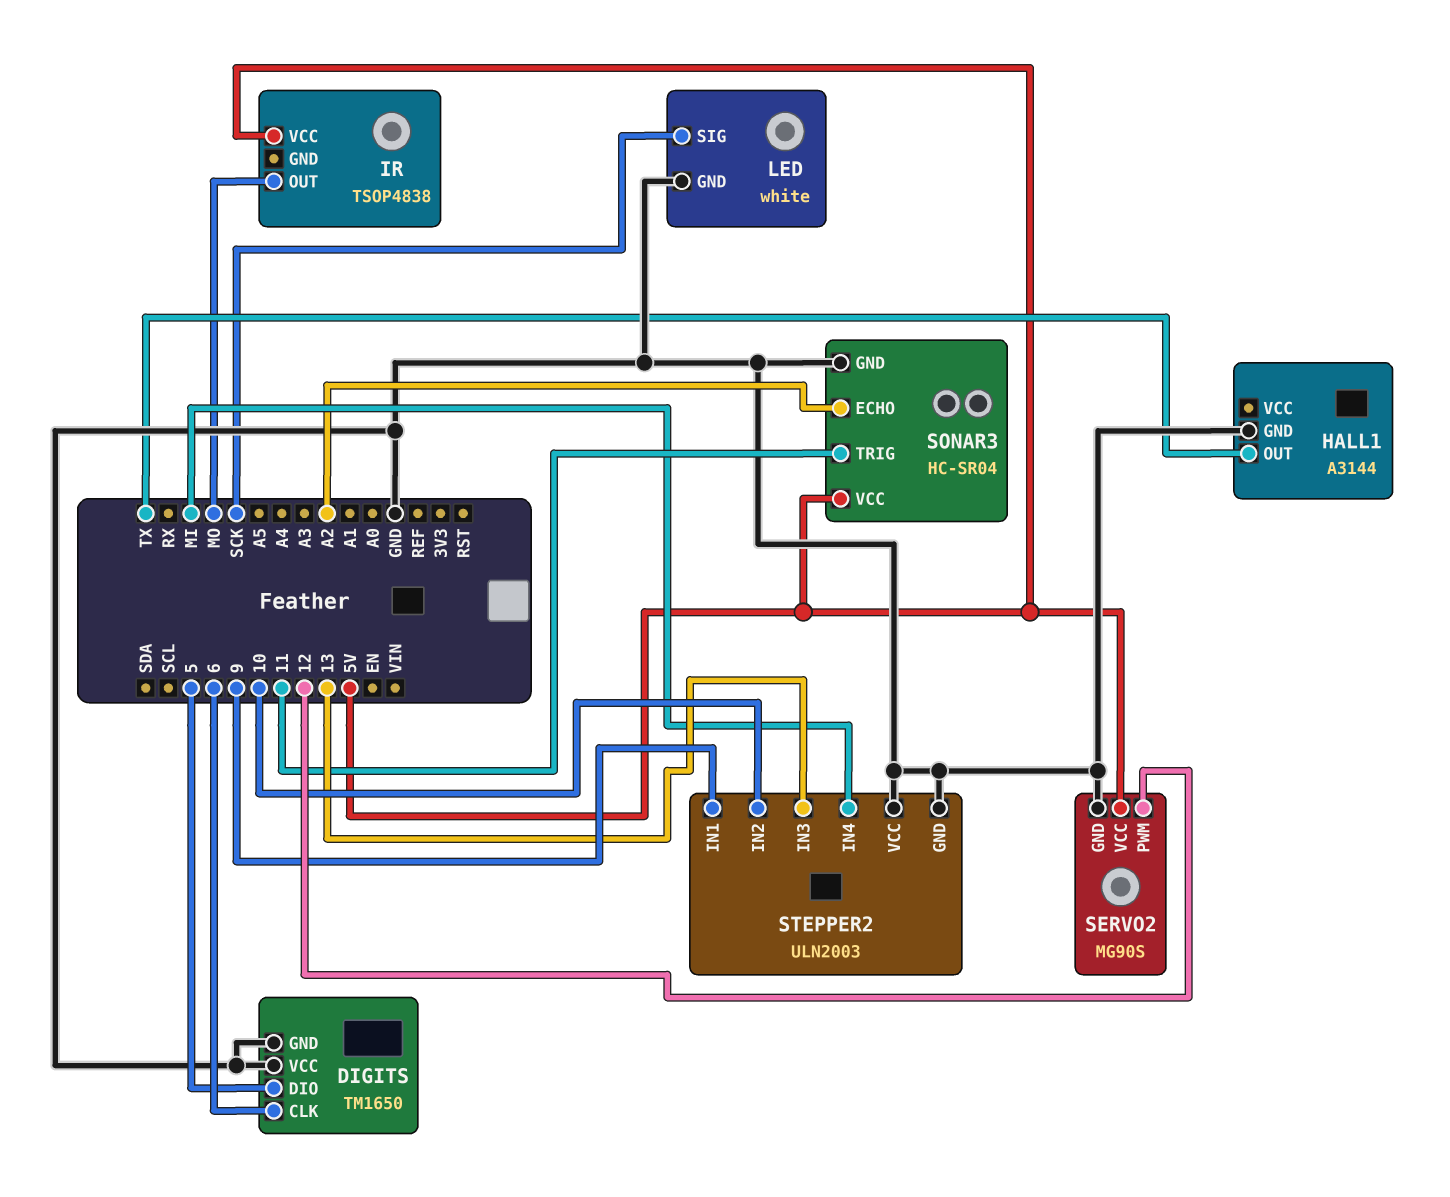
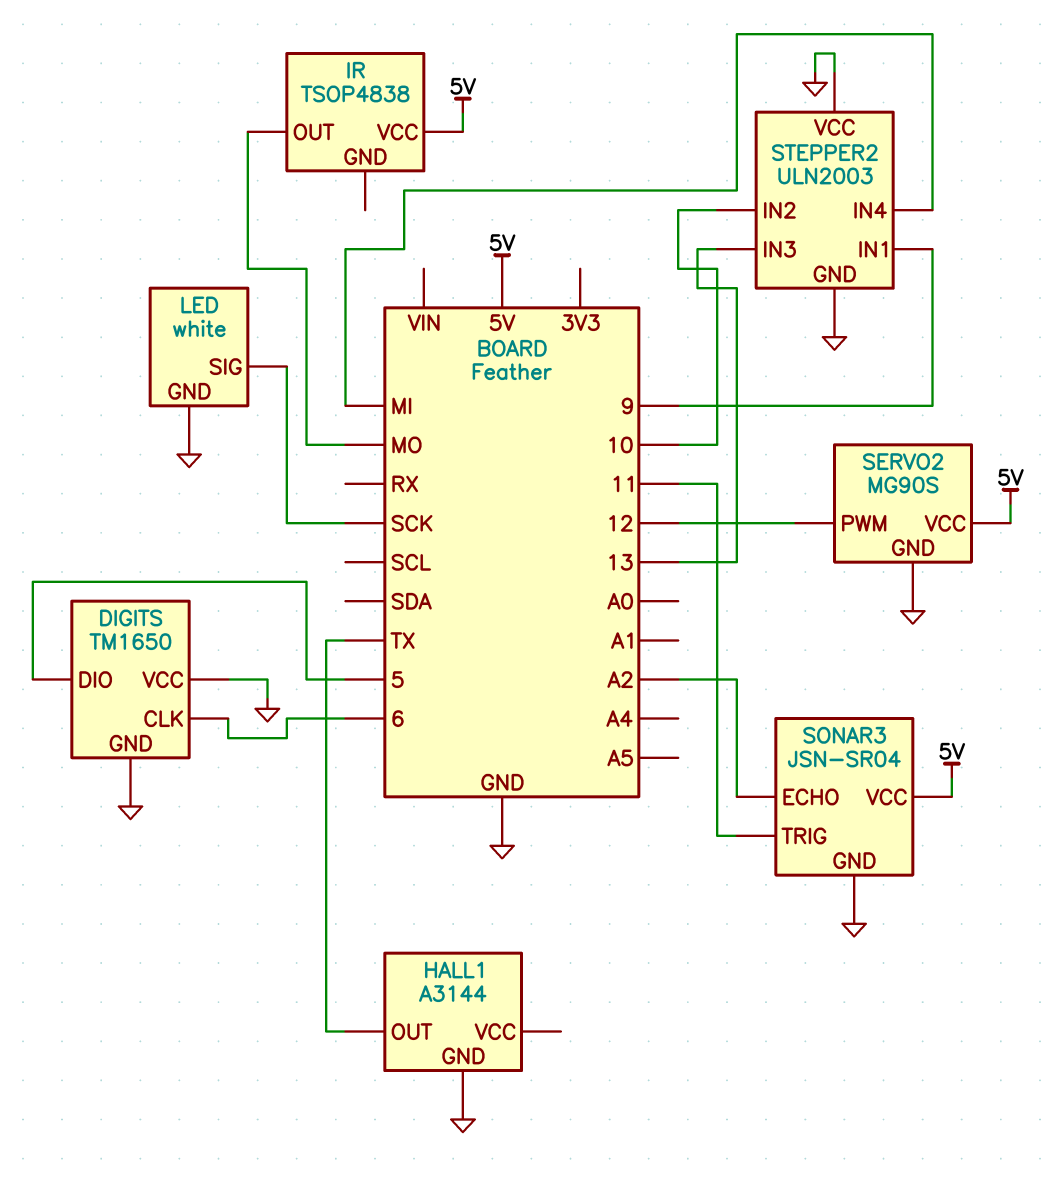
SONAR3: HC-SR04 -> JSN-SR04

